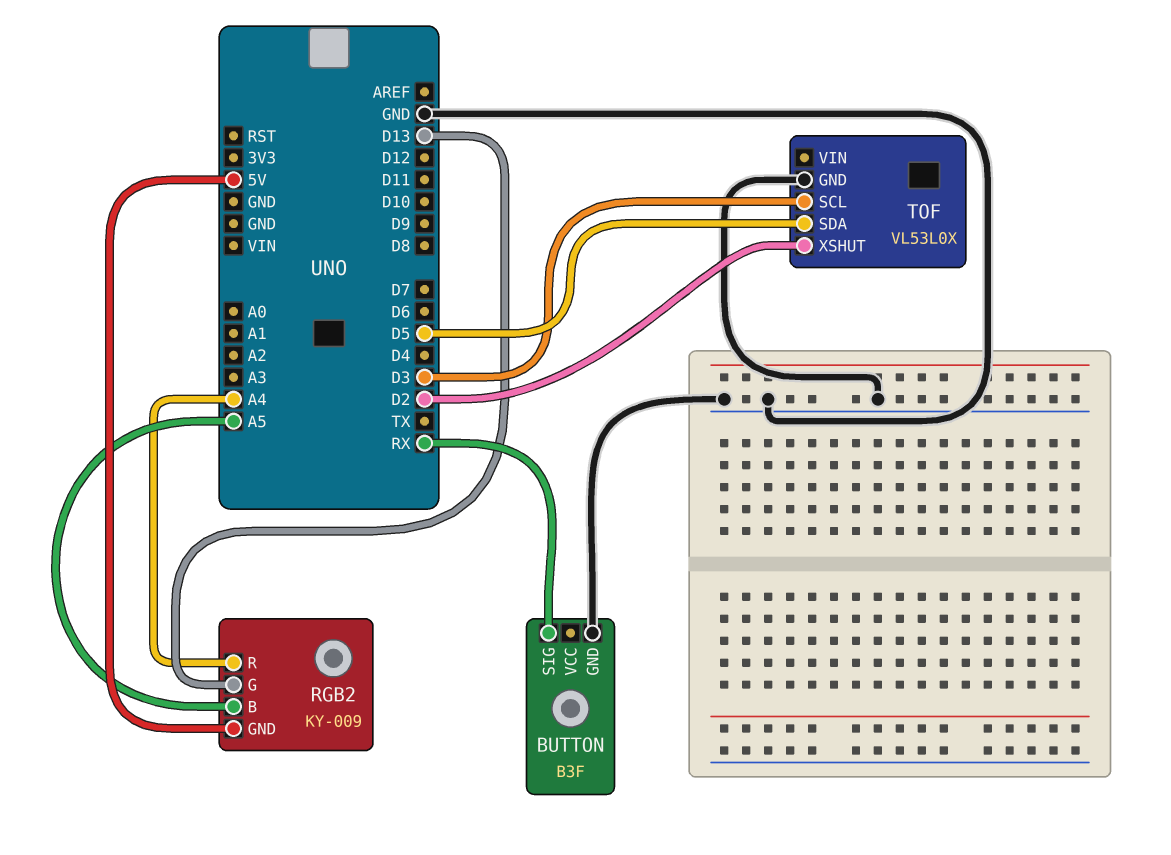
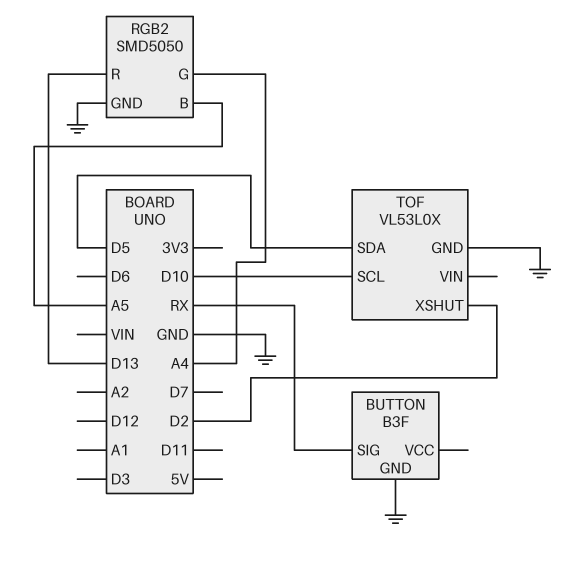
RGB2: KY-009 -> SMD5050
RGB2 pin G: D13 -> A4
RGB2 pin GND: 5V -> GND
RGB2 pin R: A4 -> D13
TOF pin SCL: D3 -> D10

